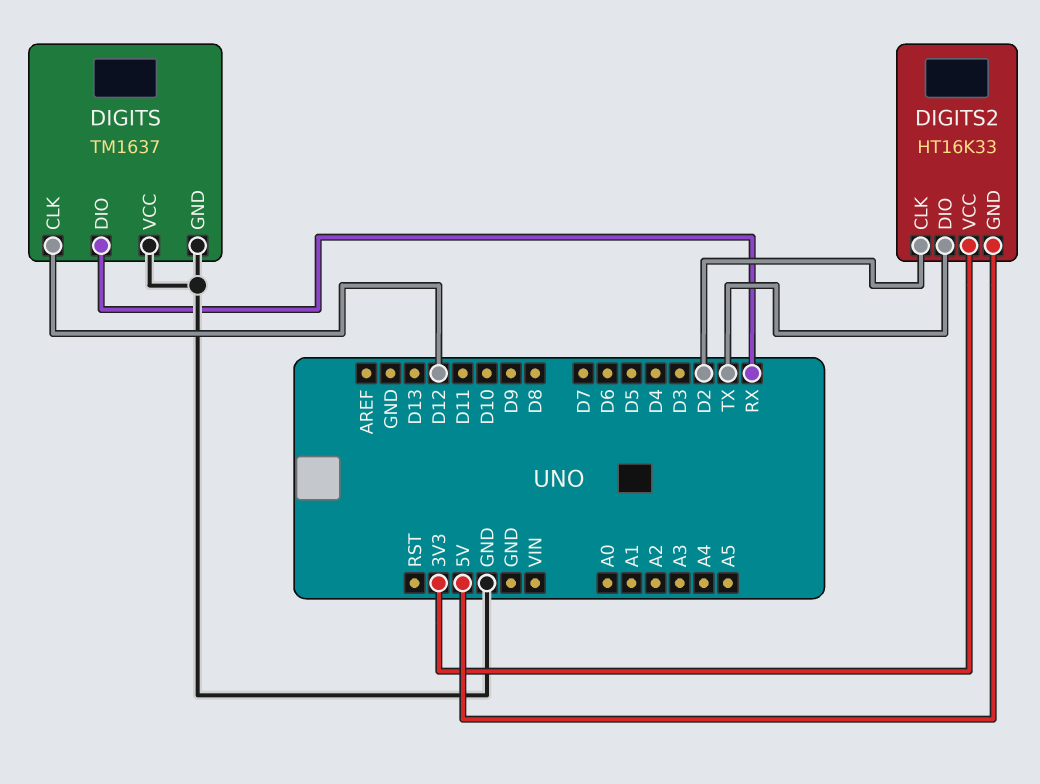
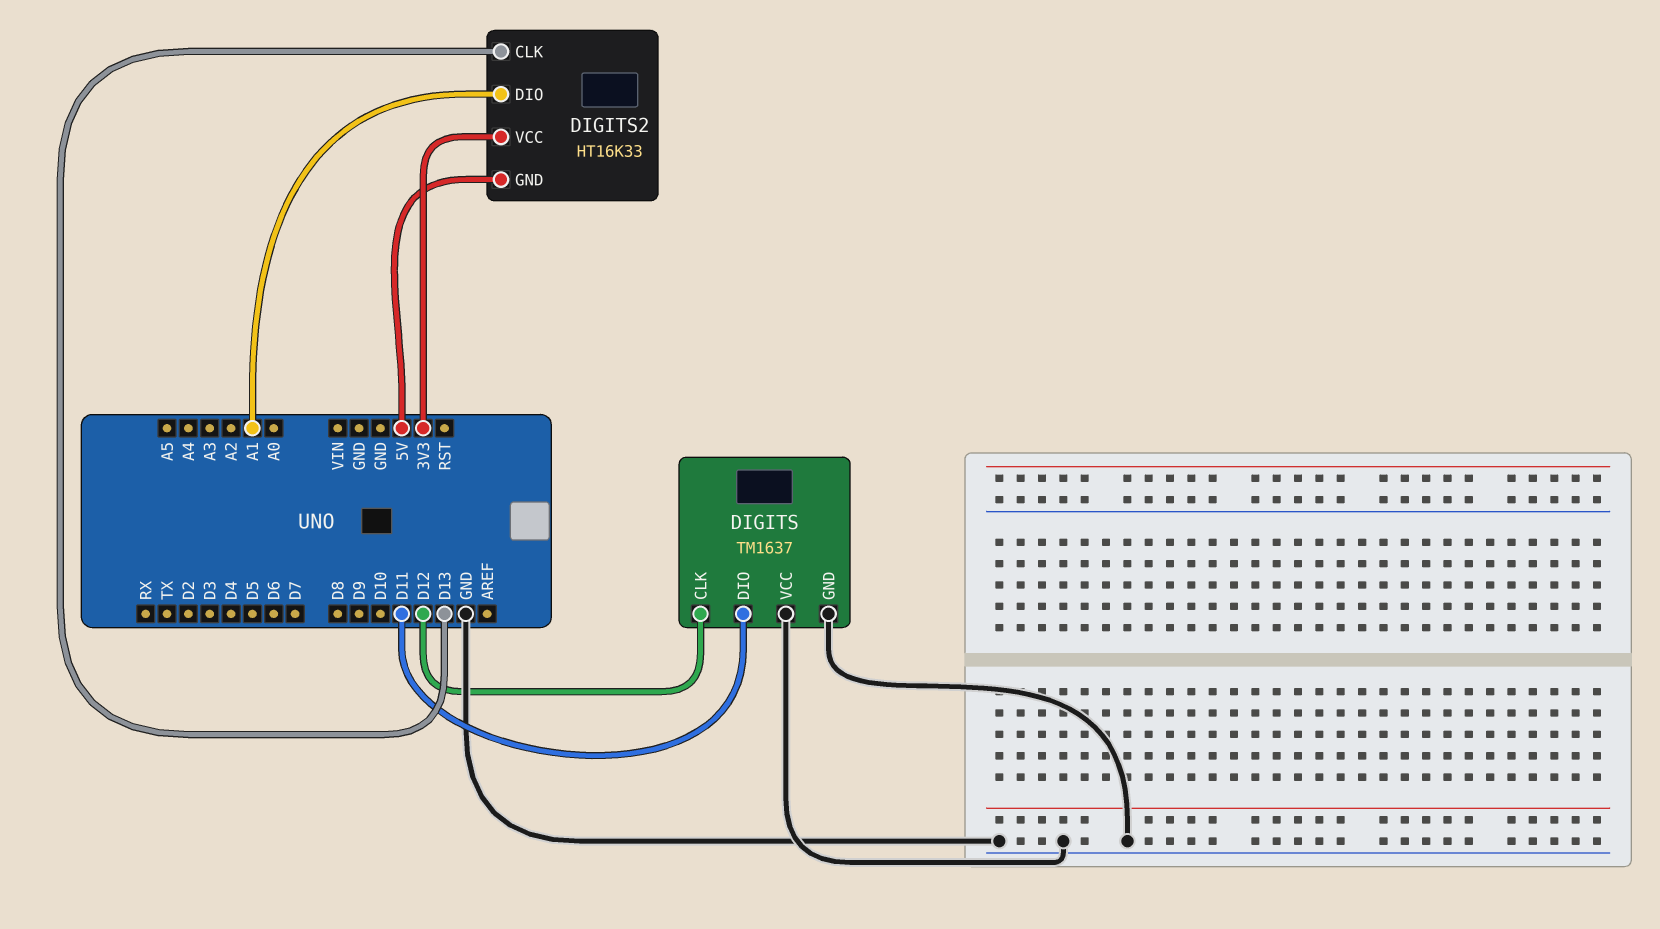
DIGITS pin DIO: RX -> D11
DIGITS2 pin CLK: D2 -> D13
DIGITS2 pin DIO: TX -> A1

